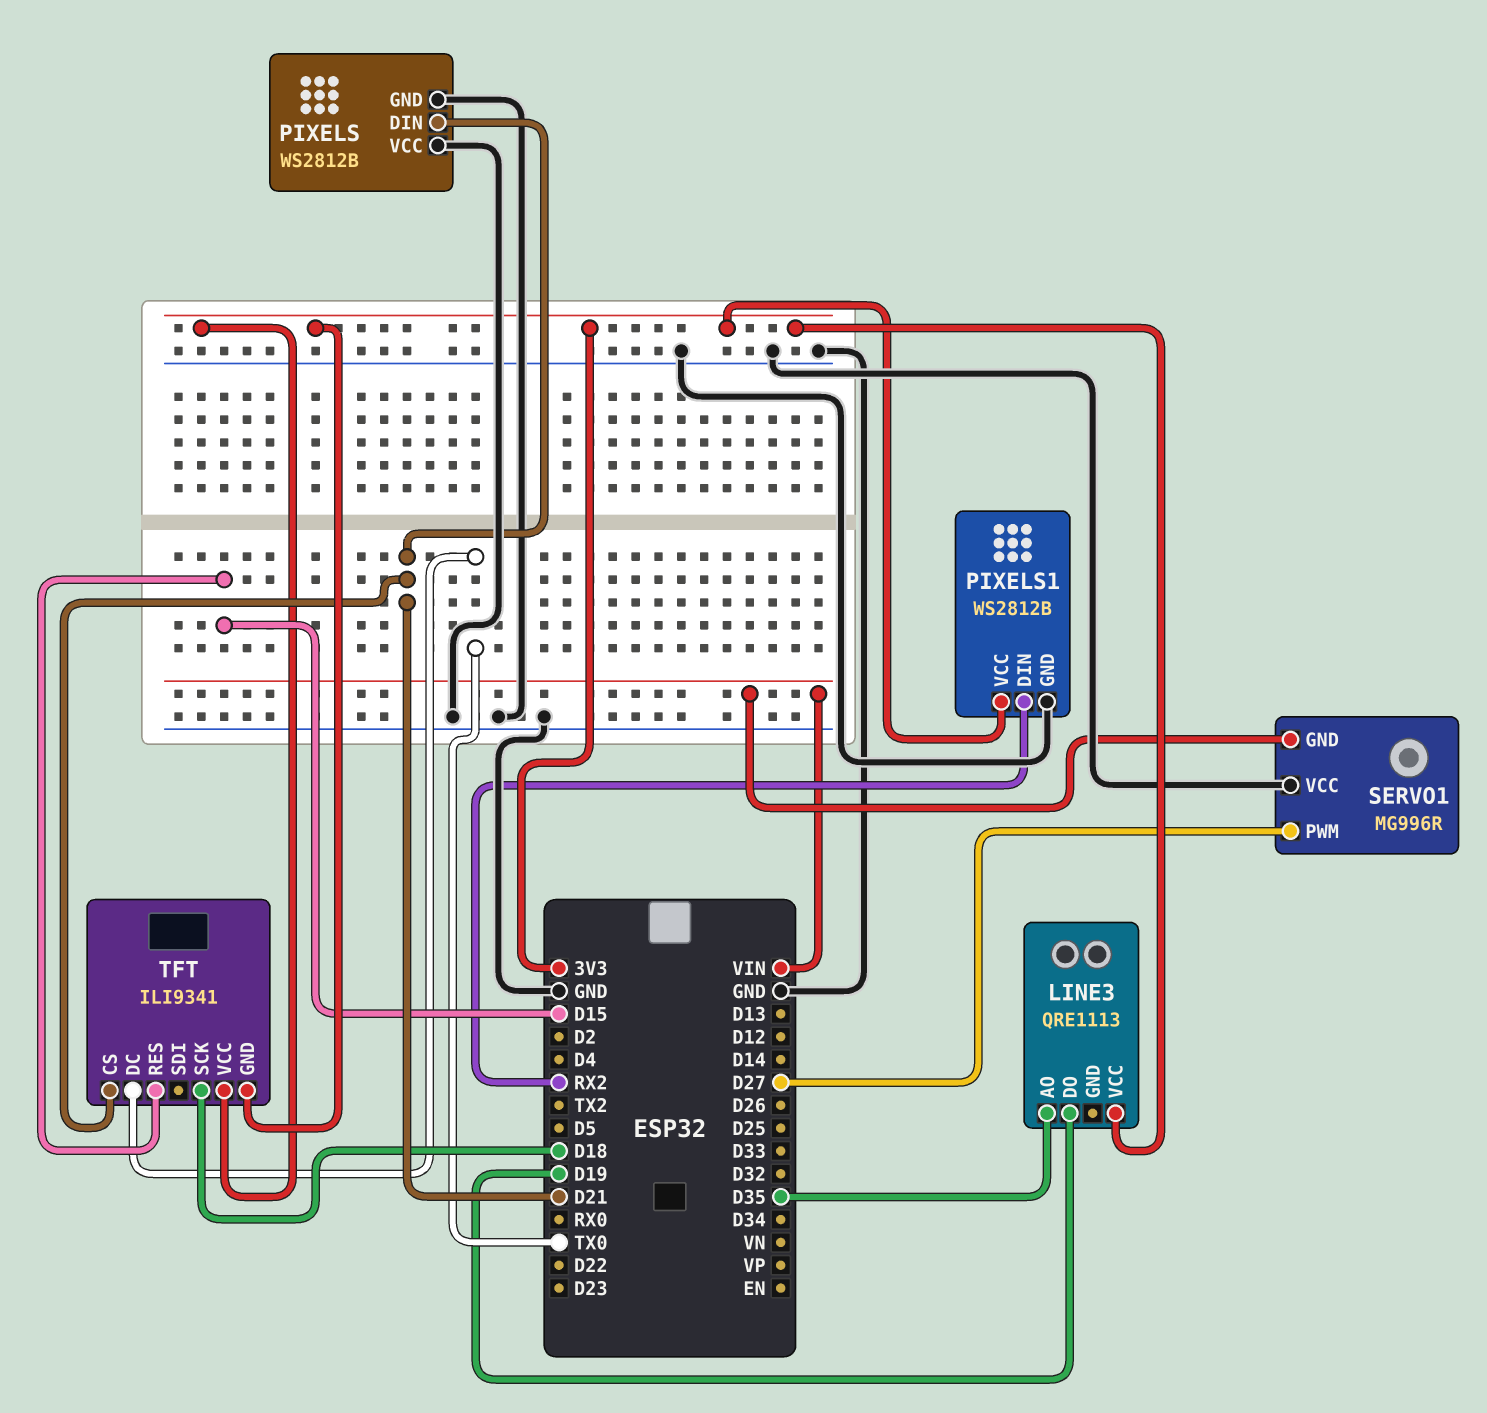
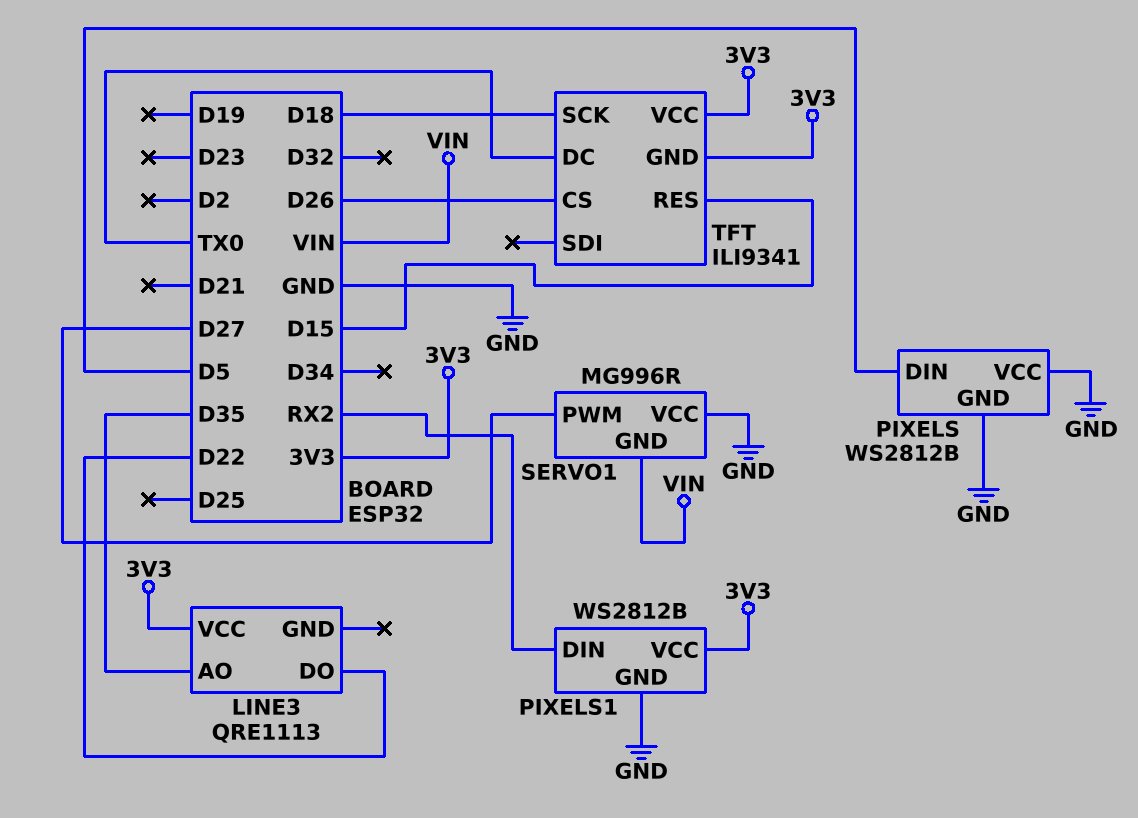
LINE3 pin DO: D19 -> D22
PIXELS pin DIN: D21 -> D5
TFT pin CS: D21 -> D26

